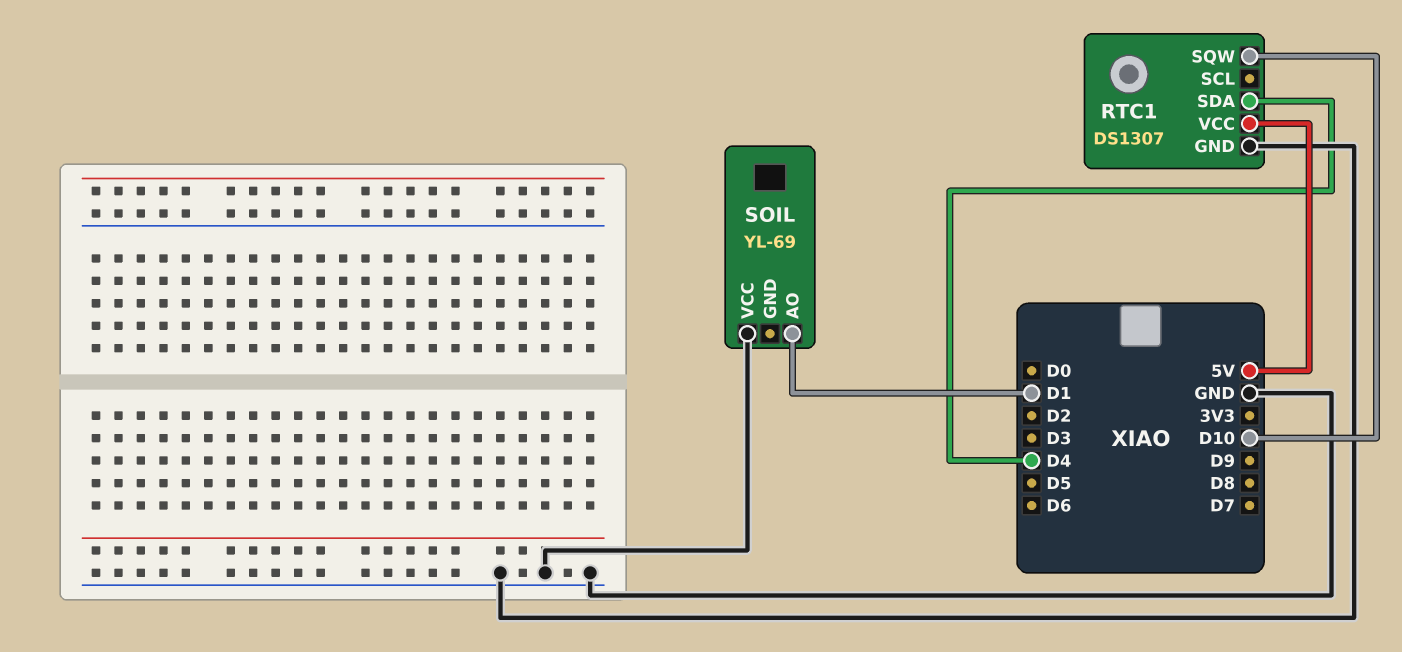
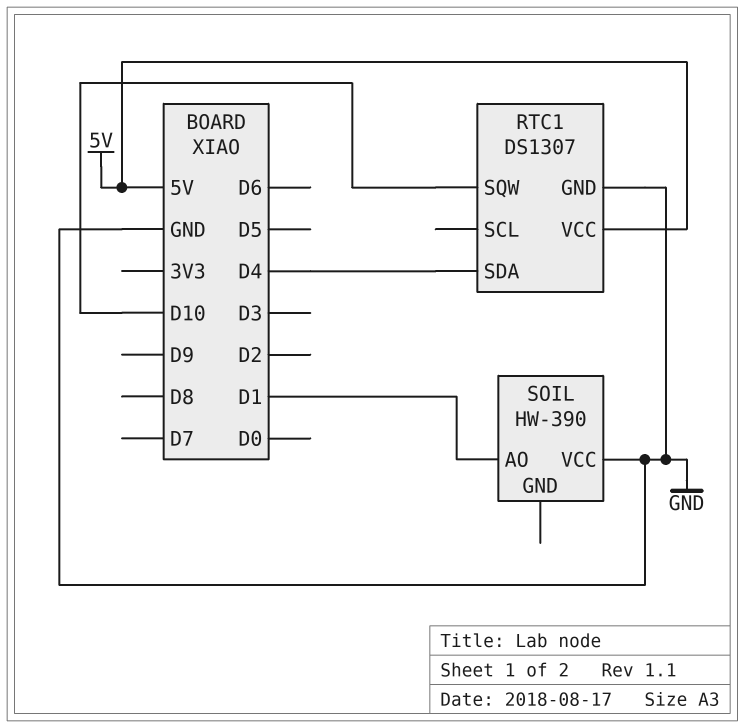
SOIL: YL-69 -> HW-390

